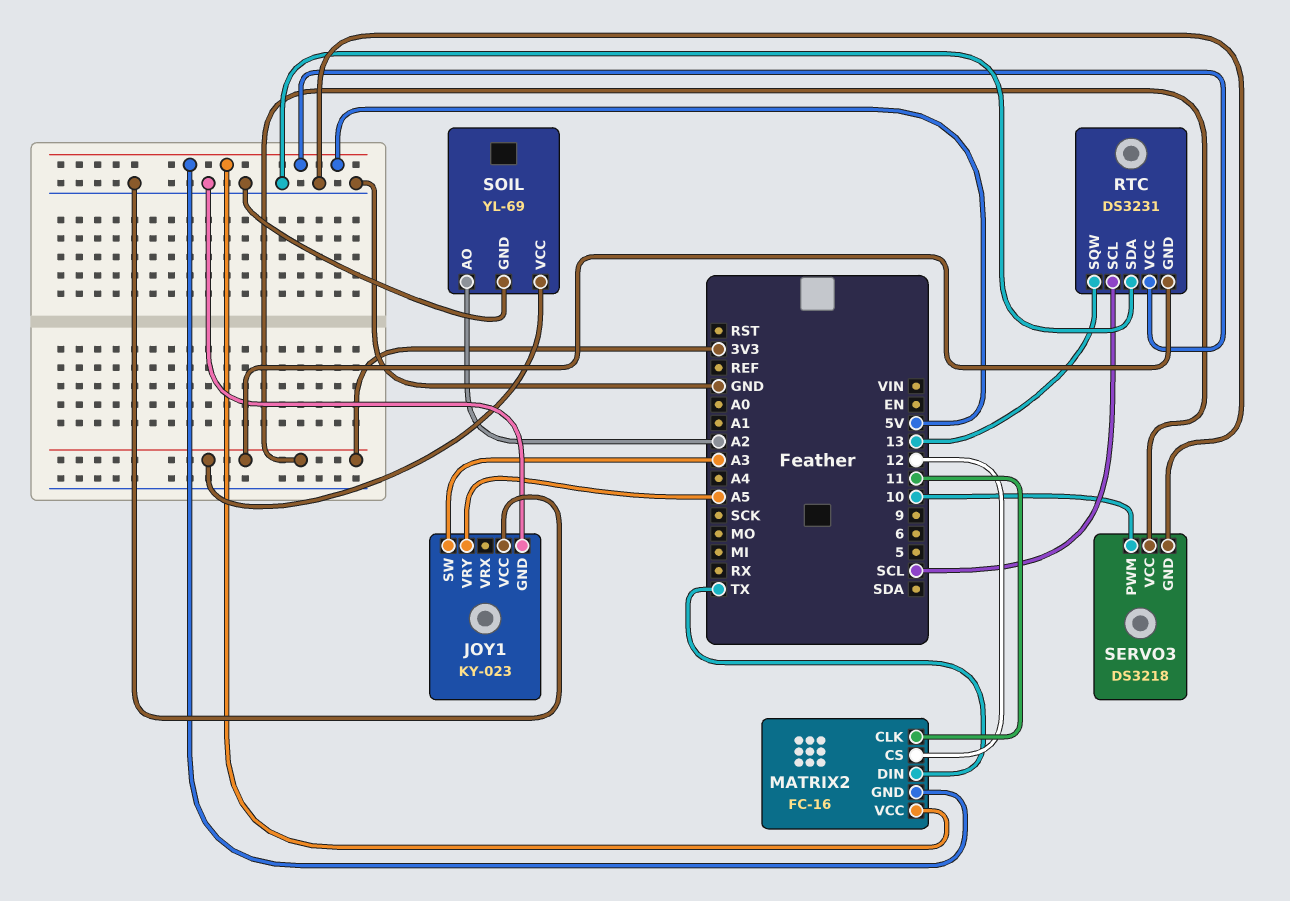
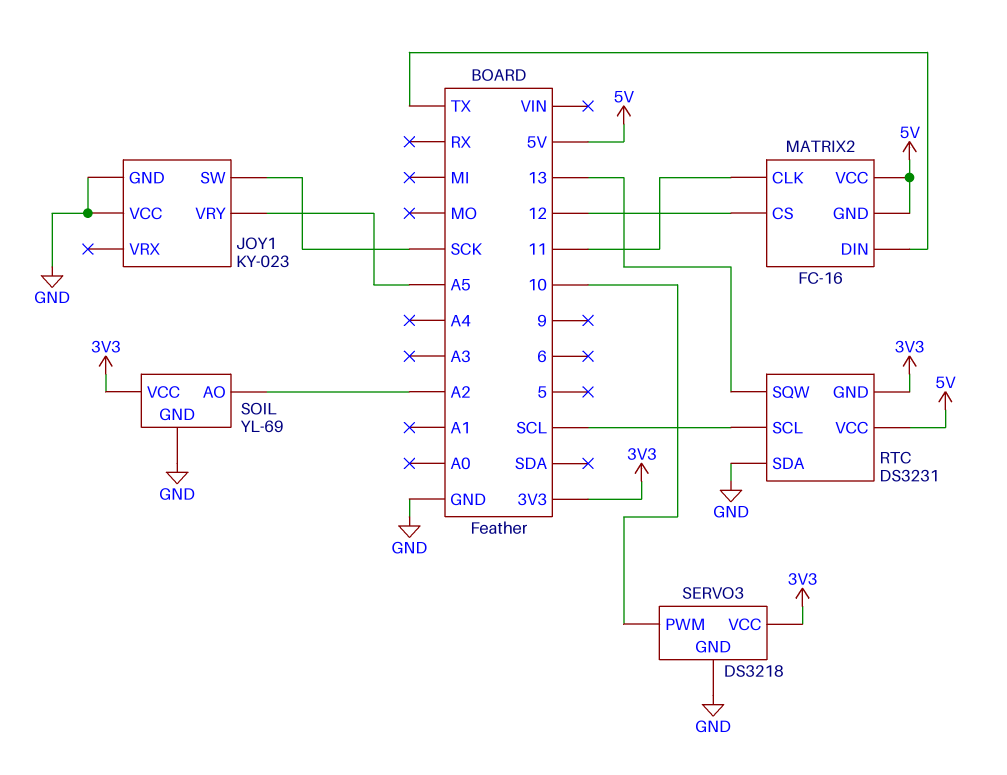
JOY1 pin SW: A3 -> SCK

